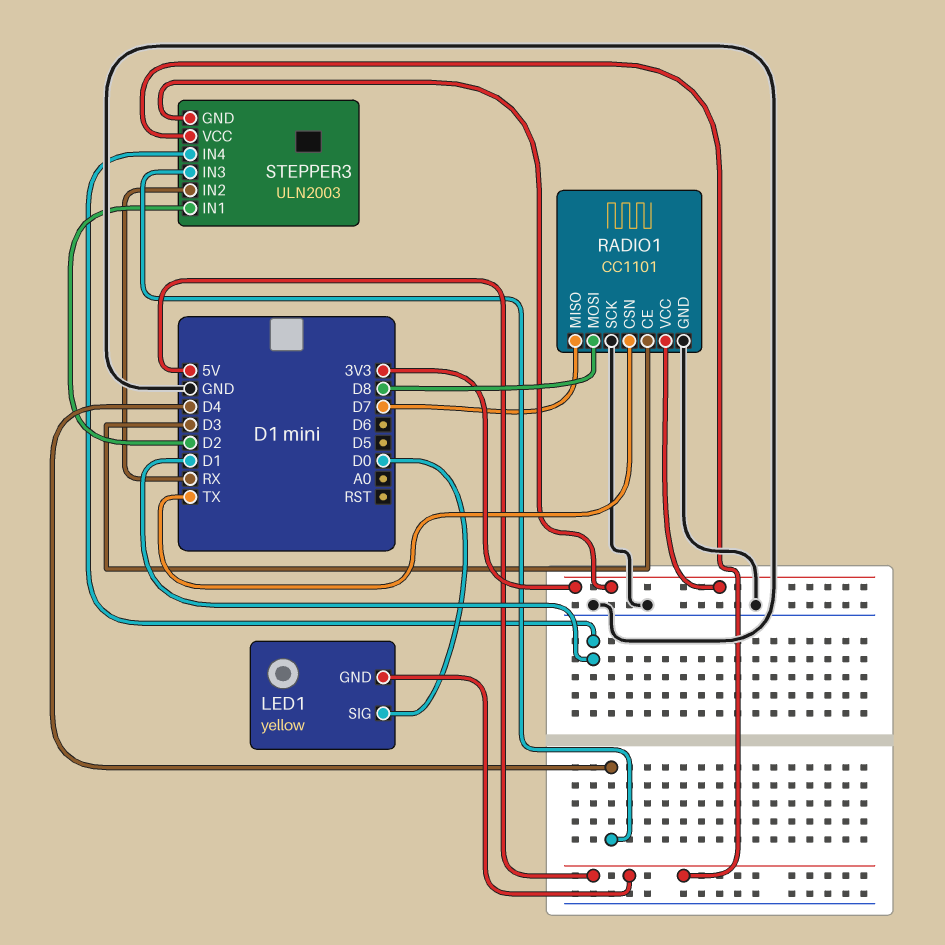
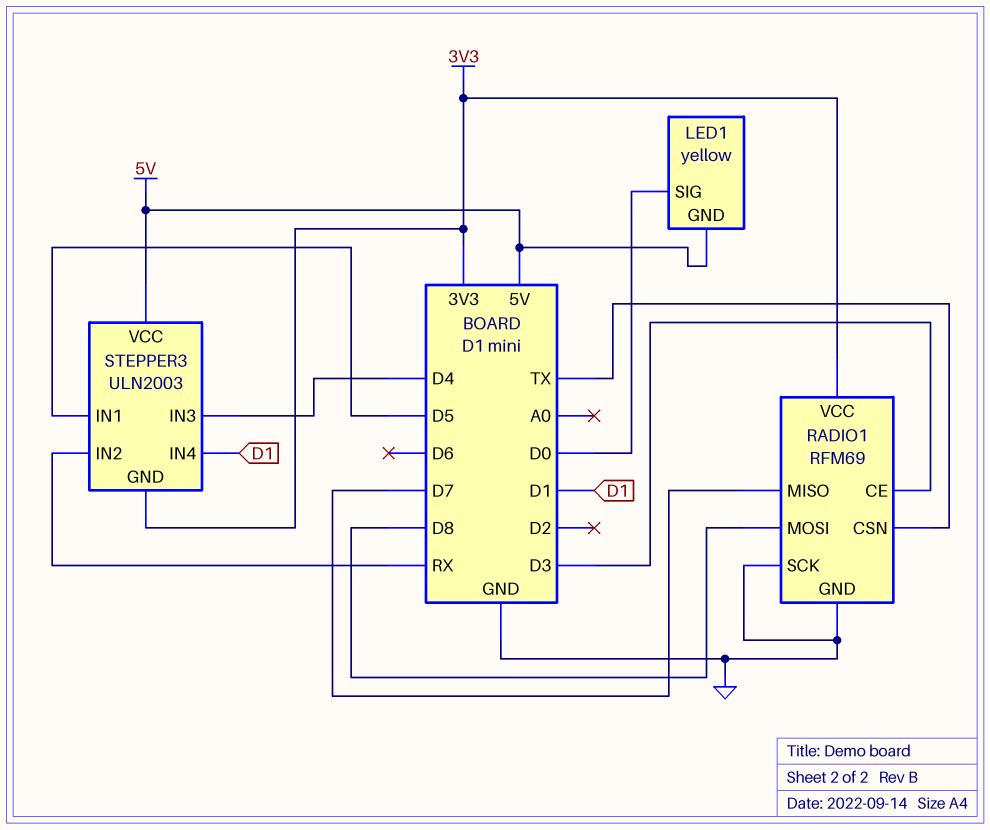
RADIO1: CC1101 -> RFM69
STEPPER3 pin IN1: D2 -> D5

